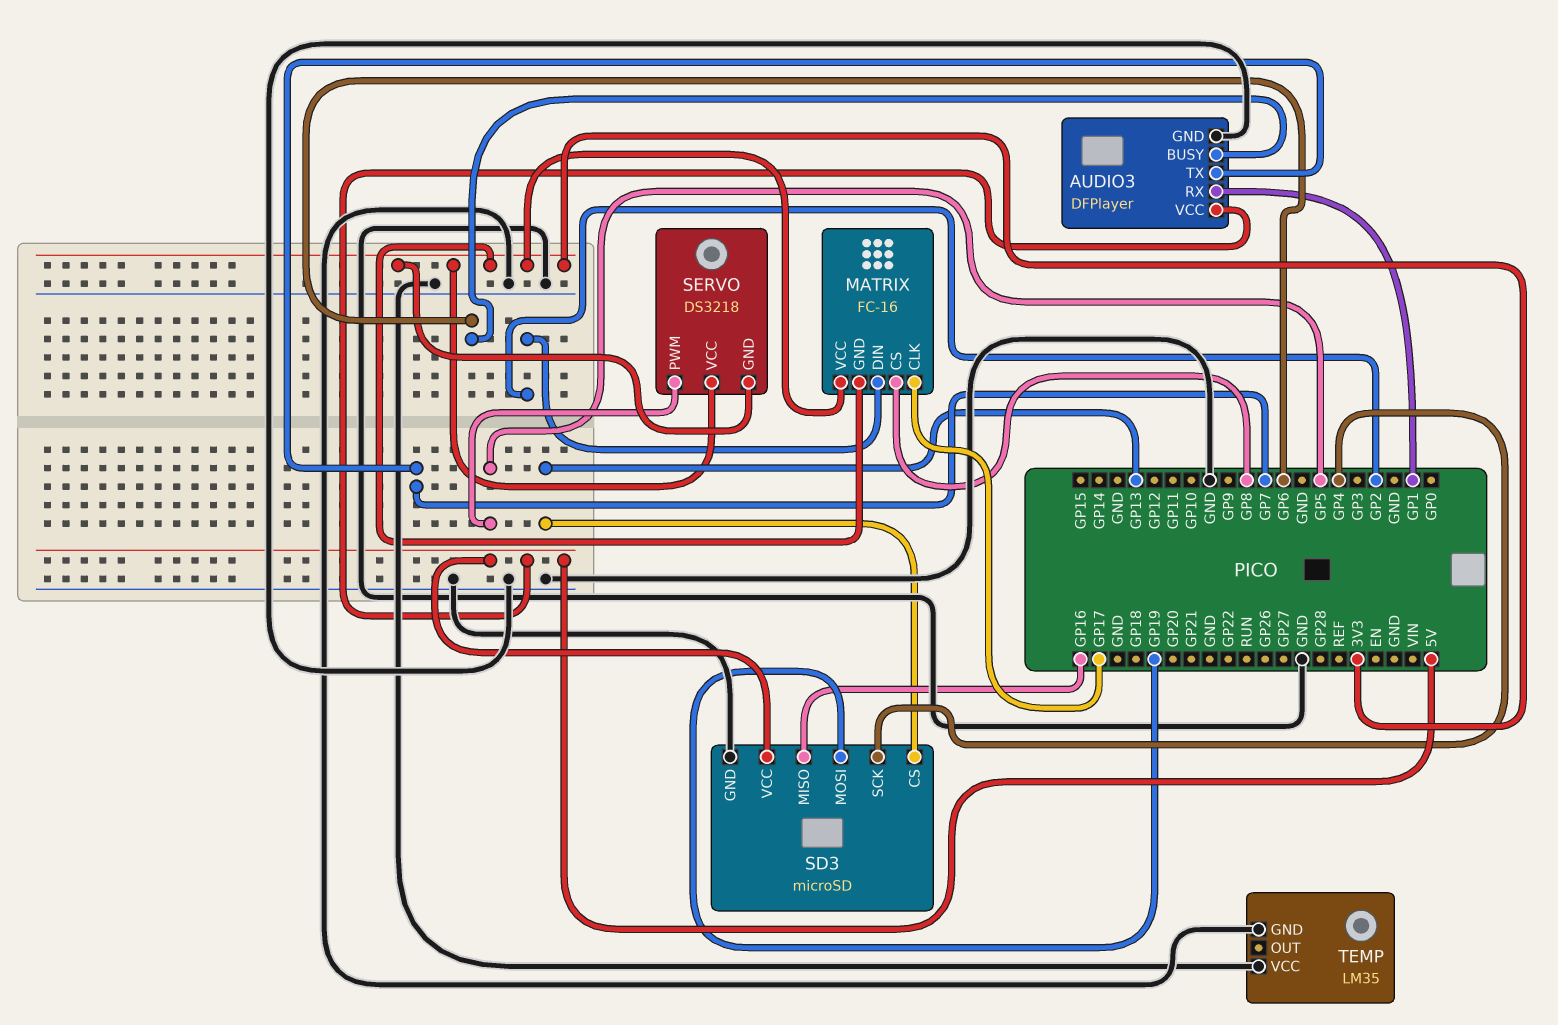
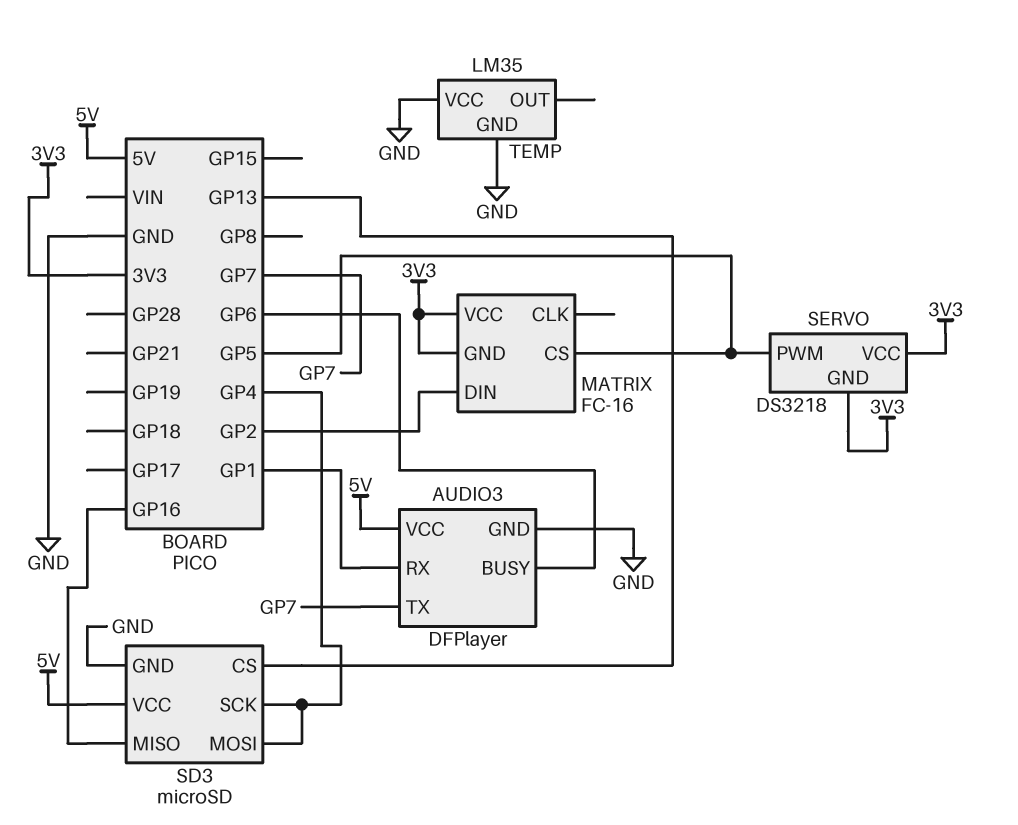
MATRIX pin CLK: GP17 -> none
MATRIX pin CS: GP8 -> GP5
SD3 pin MOSI: GP19 -> GP4

